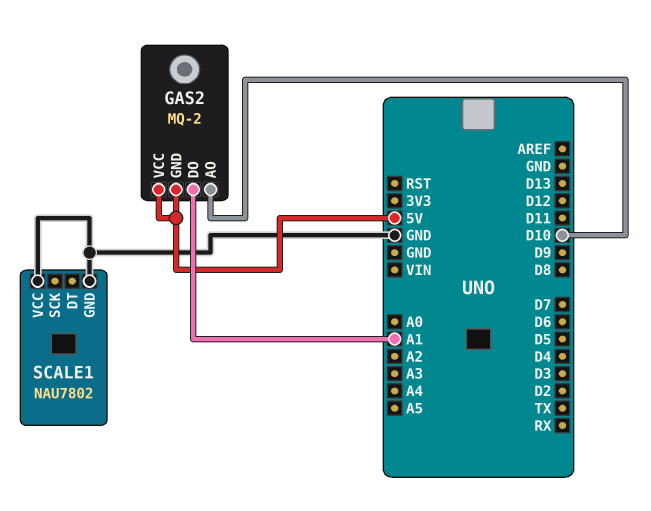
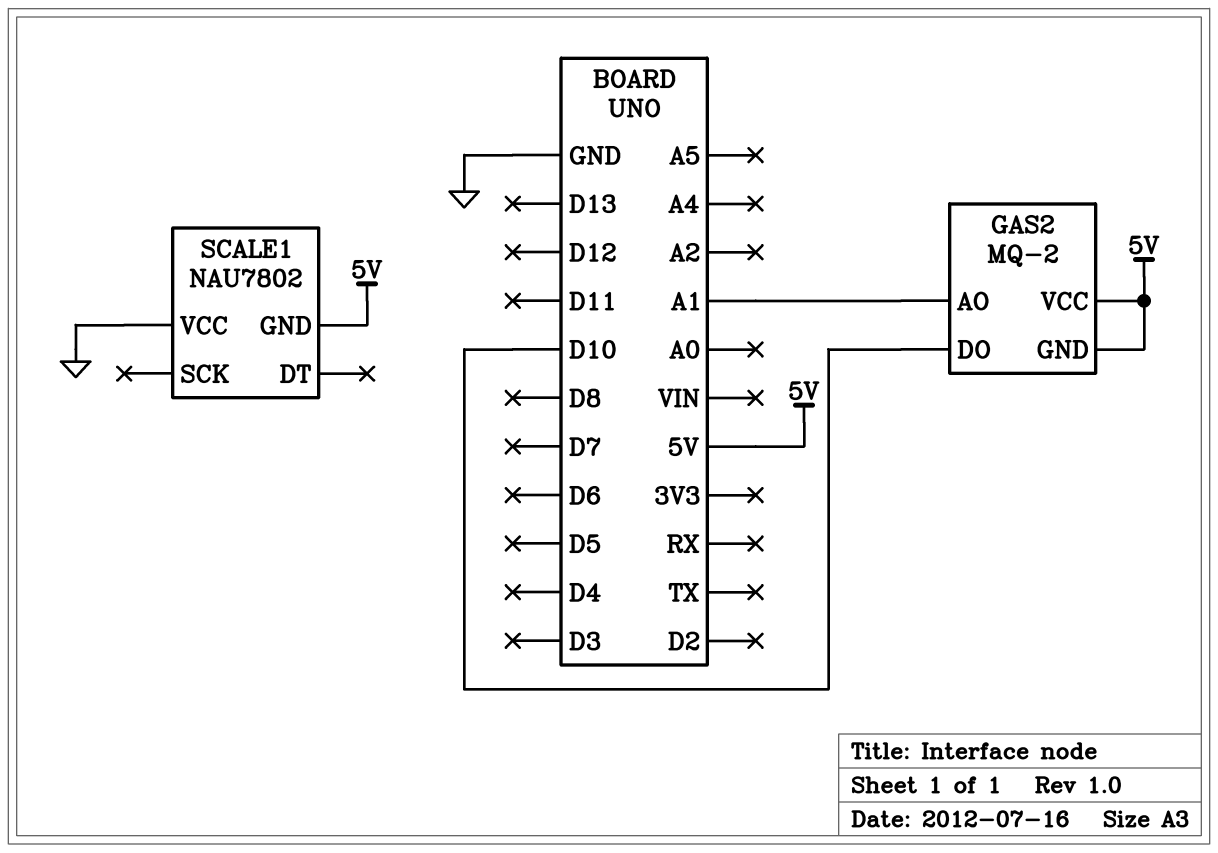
GAS2 pin AO: D10 -> A1
GAS2 pin DO: A1 -> D10
SCALE1 pin GND: GND -> 5V

